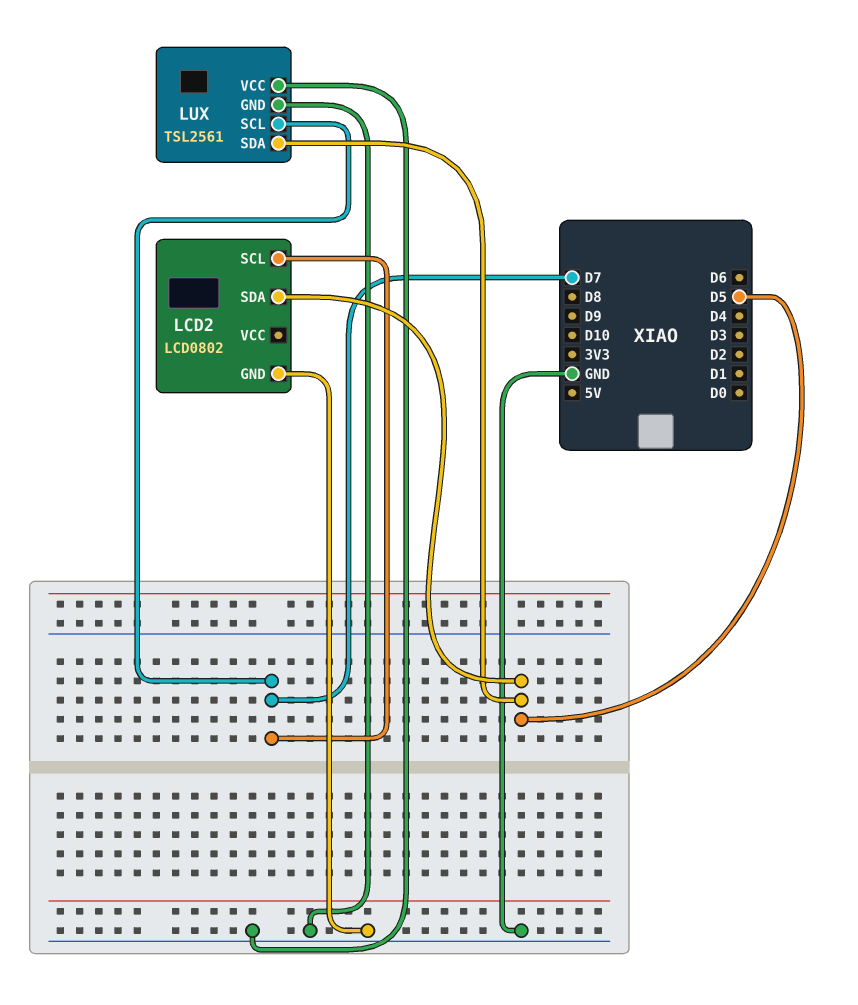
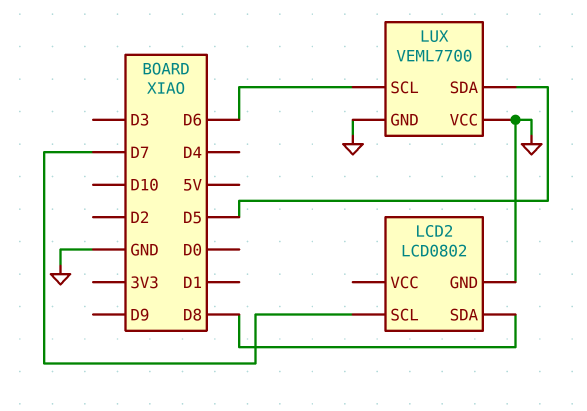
LCD2 pin SDA: D5 -> D8
LUX: TSL2561 -> VEML7700
LUX pin SCL: D7 -> D6

